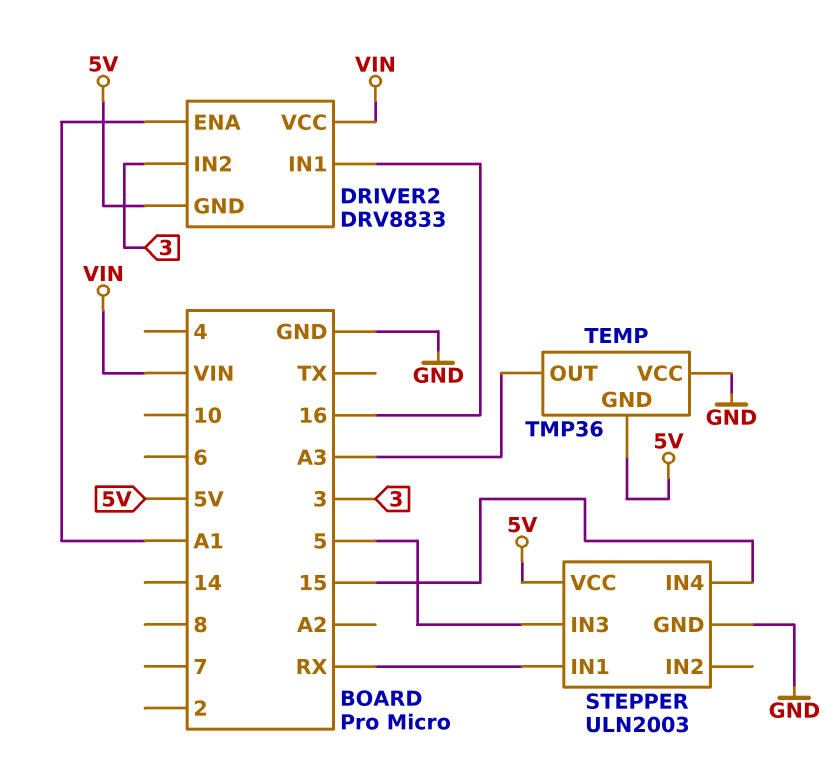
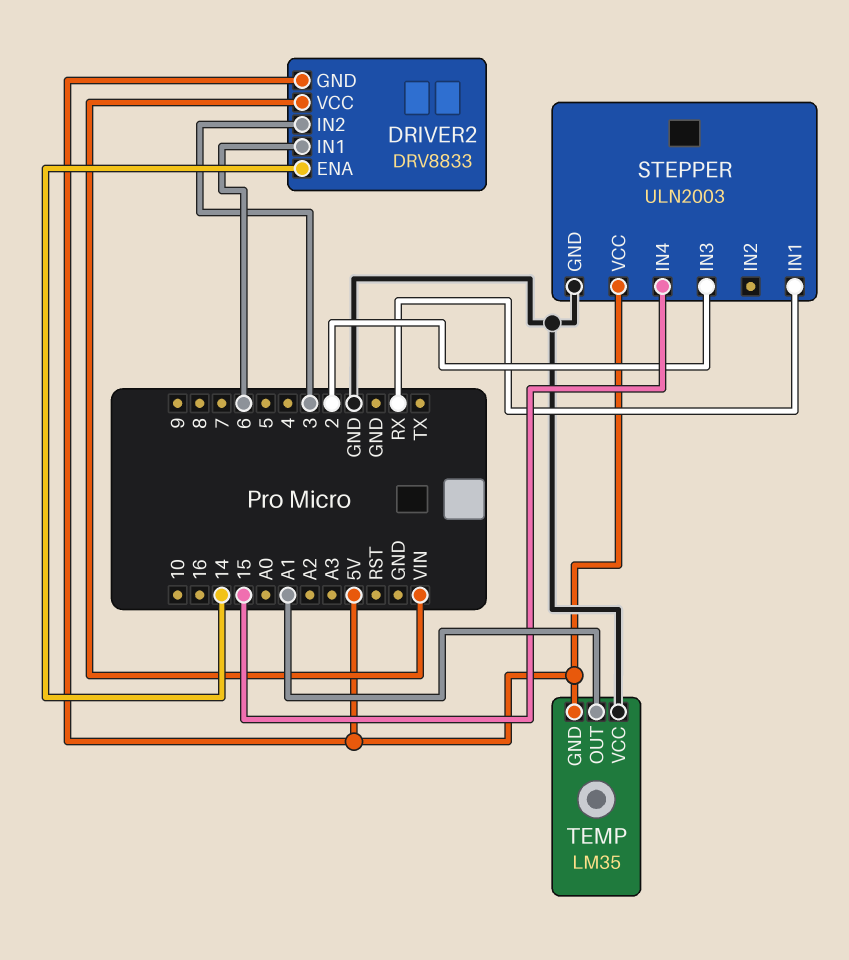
DRIVER2 pin ENA: A1 -> 14
DRIVER2 pin IN1: 16 -> 6
STEPPER pin IN3: 5 -> 2
TEMP: TMP36 -> LM35
TEMP pin OUT: A3 -> A1

